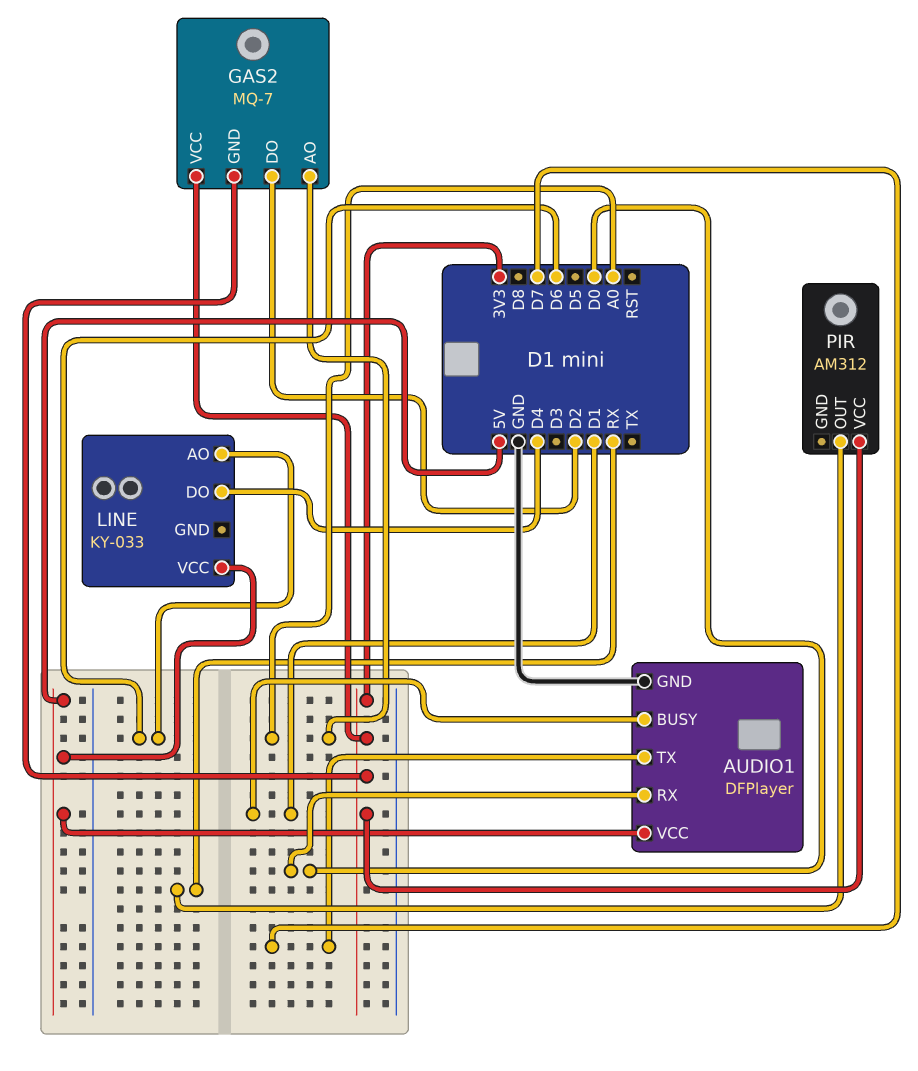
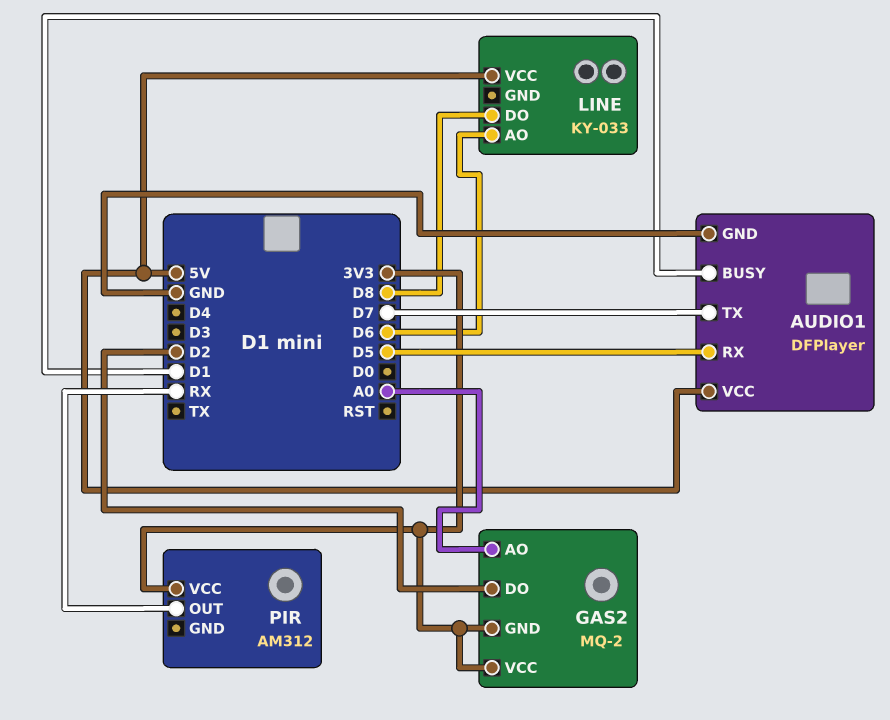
AUDIO1 pin RX: D0 -> D5
GAS2: MQ-7 -> MQ-2
LINE pin DO: D4 -> D8

